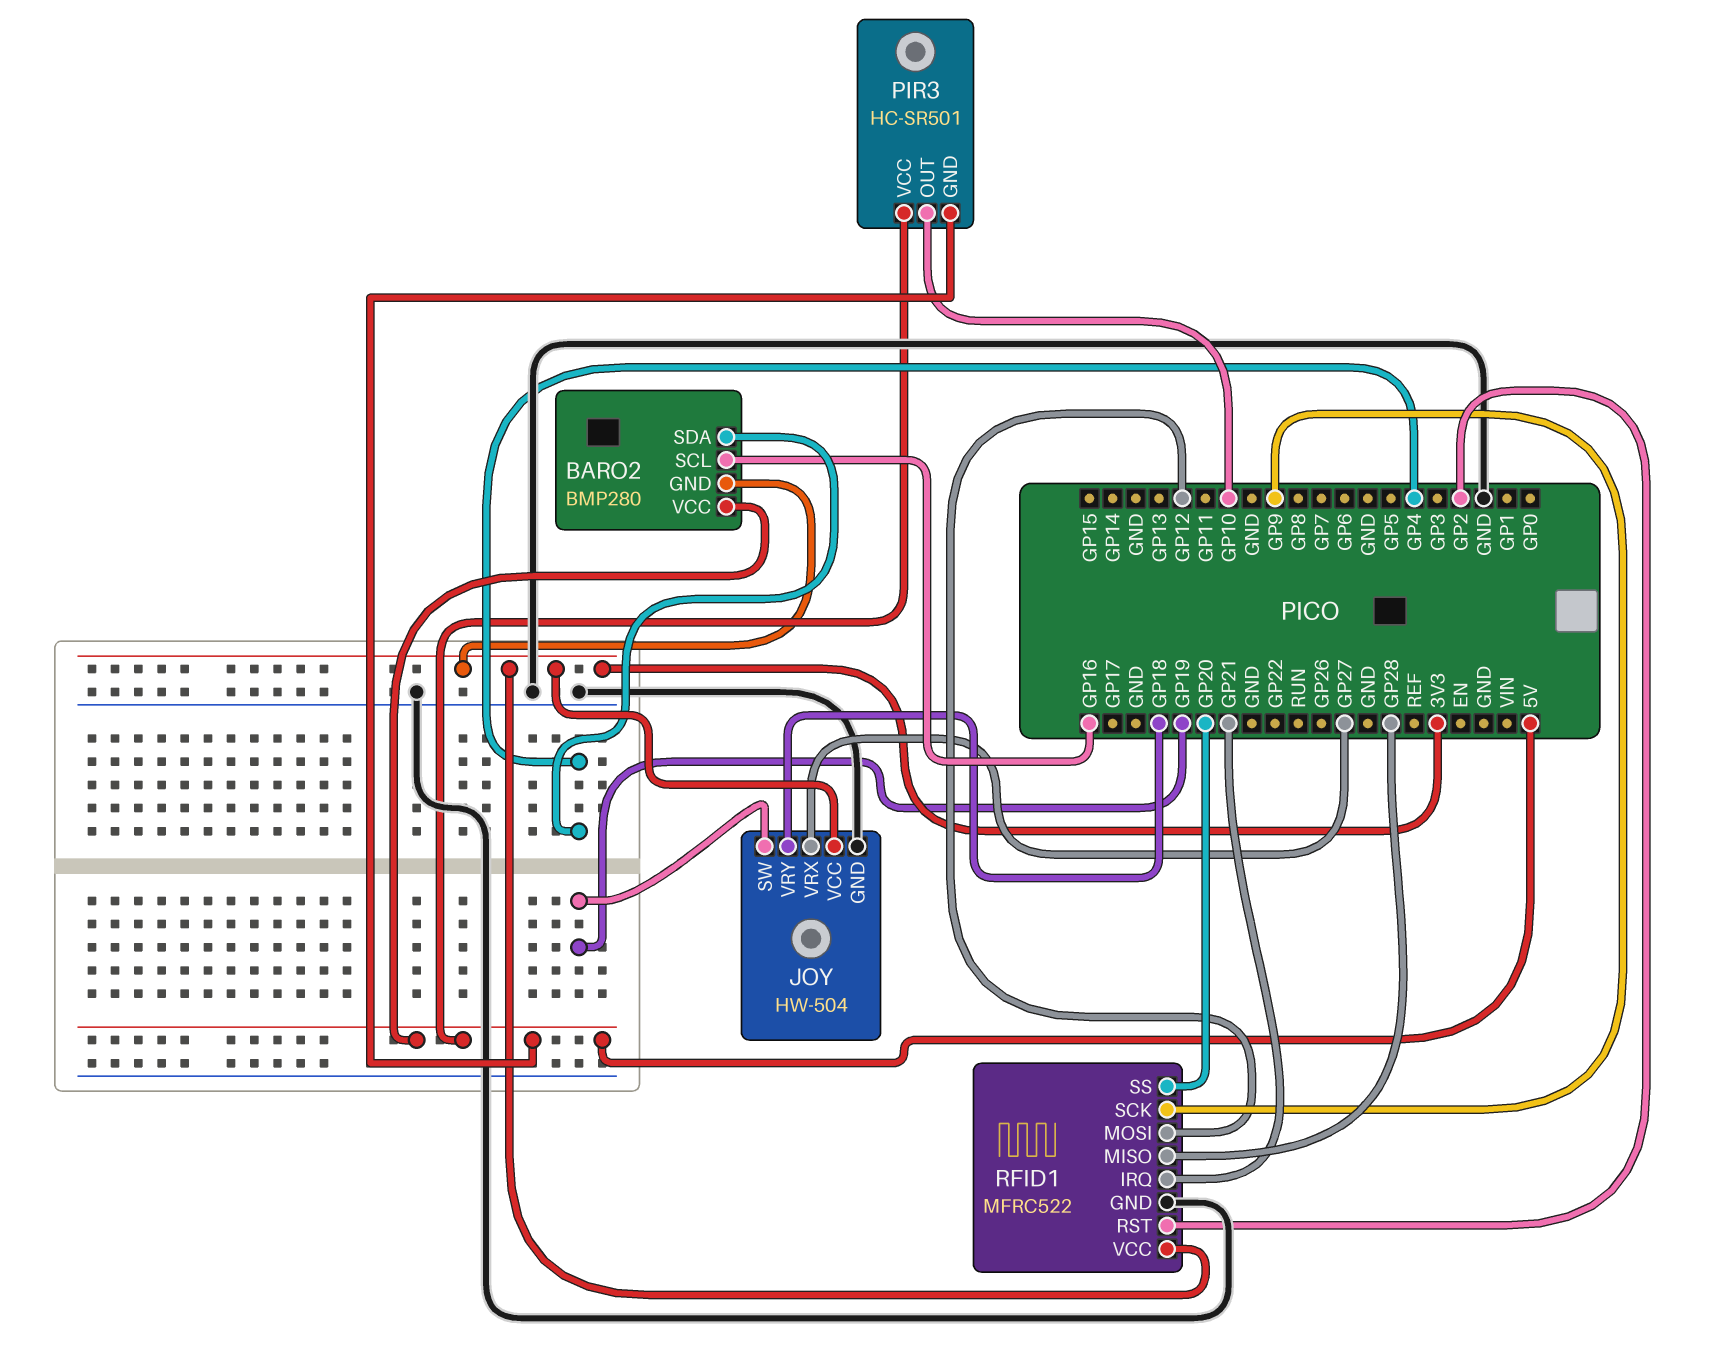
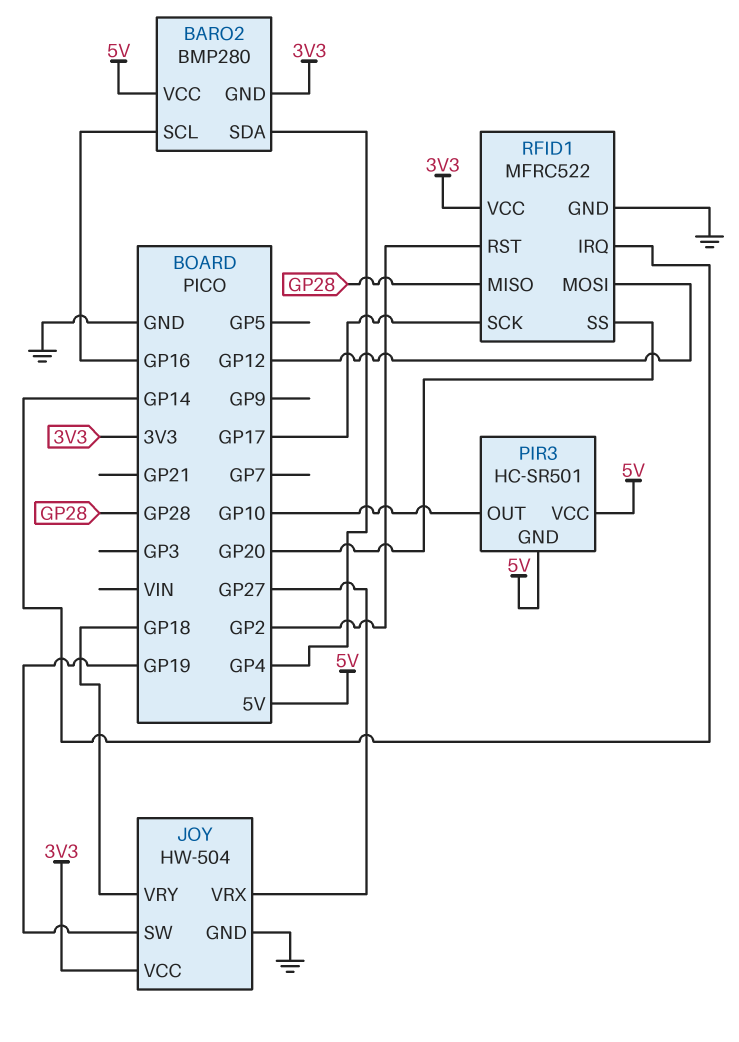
RFID1 pin IRQ: GP21 -> GP14
RFID1 pin SCK: GP9 -> GP17

